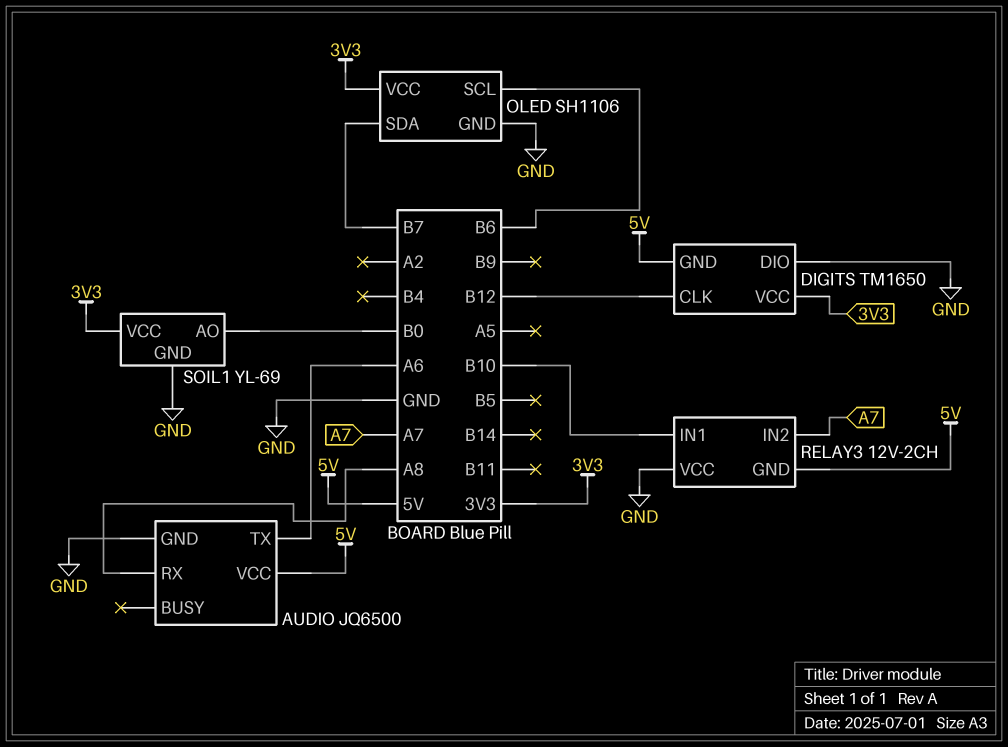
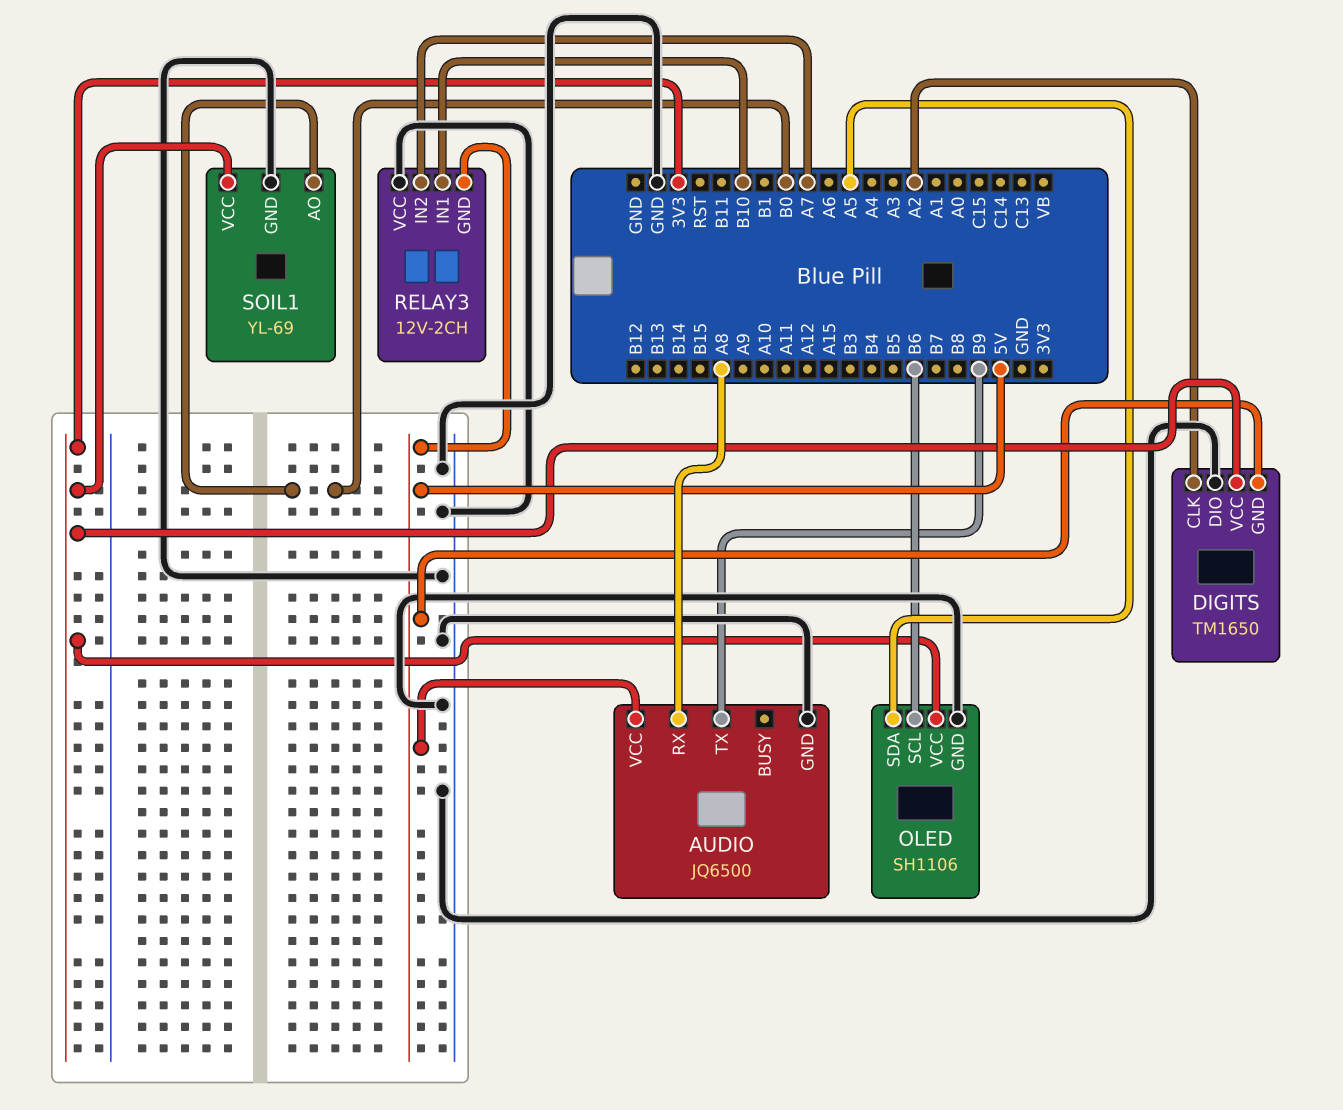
AUDIO pin TX: A6 -> B9
DIGITS pin CLK: B12 -> A2
OLED pin SDA: B7 -> A5

